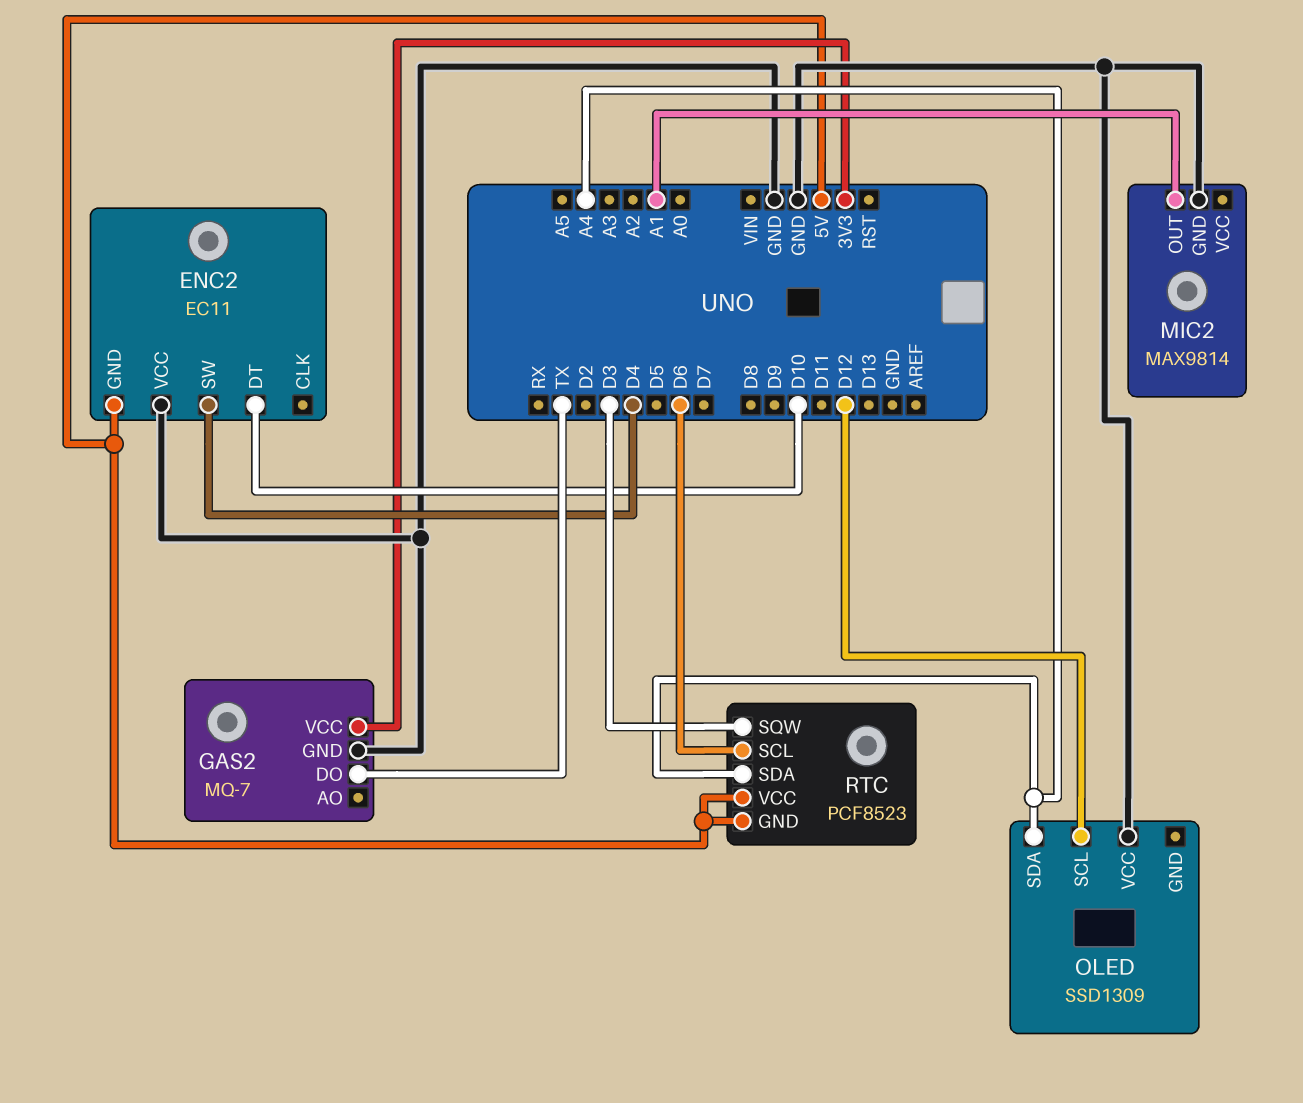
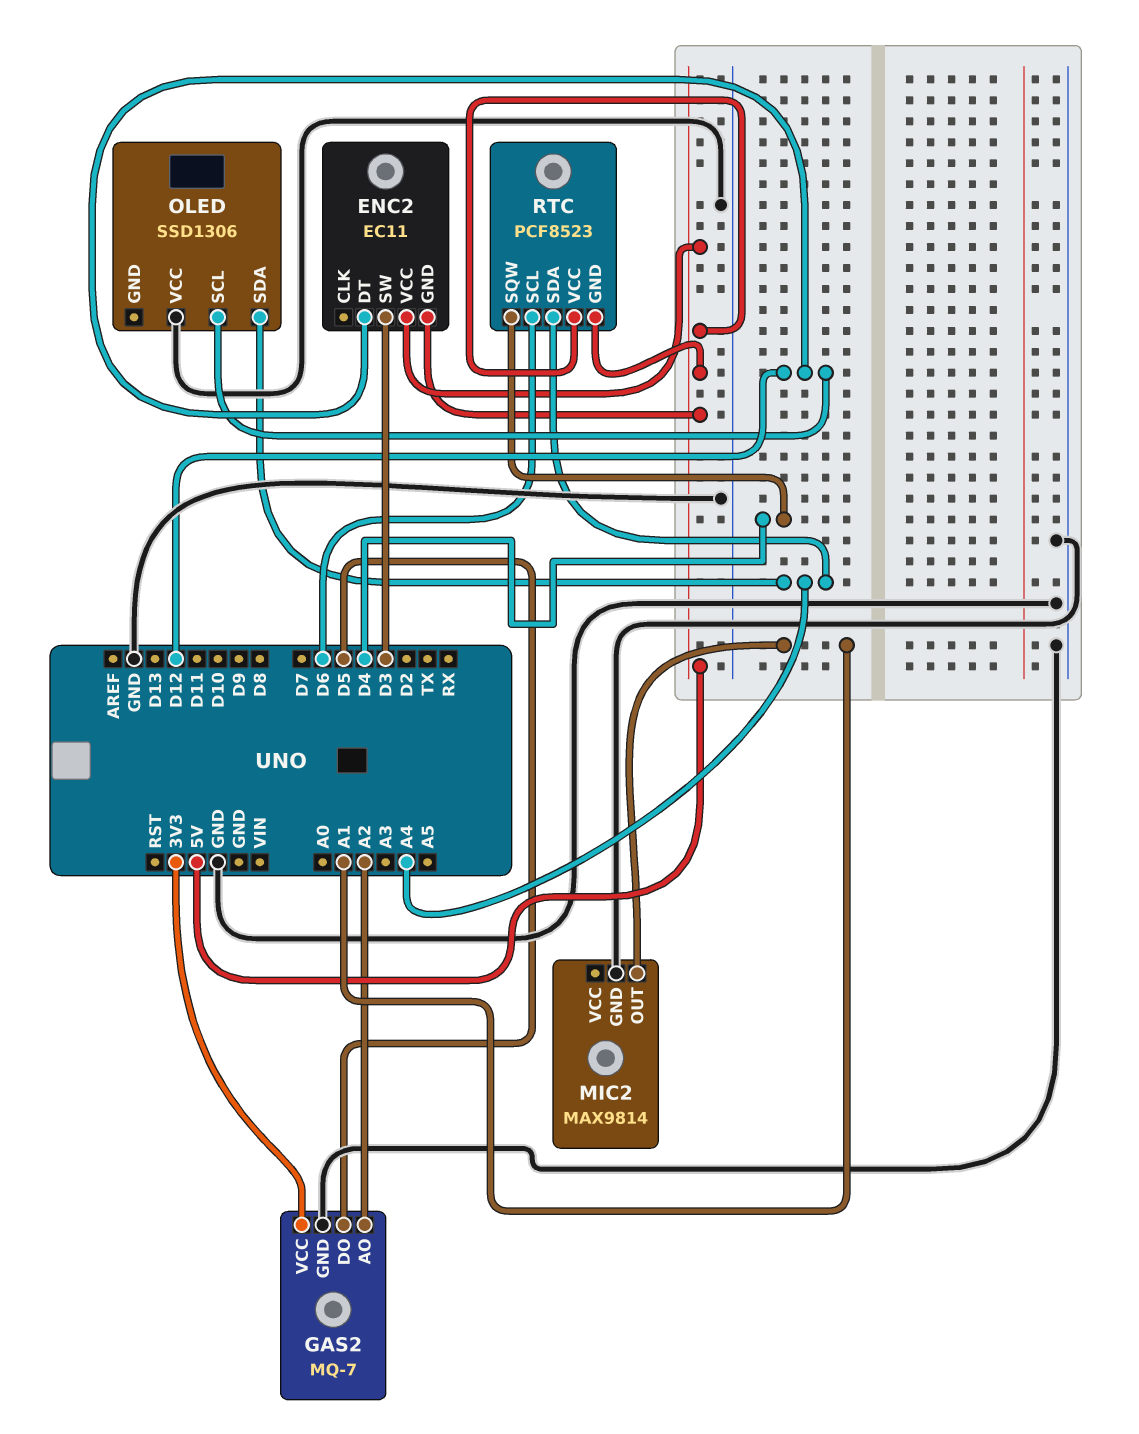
ENC2 pin DT: D10 -> D12
ENC2 pin SW: D4 -> D3
ENC2 pin VCC: GND -> 5V
GAS2 pin AO: none -> A2
GAS2 pin DO: TX -> D5
OLED: SSD1309 -> SSD1306
RTC pin SQW: D3 -> D4

